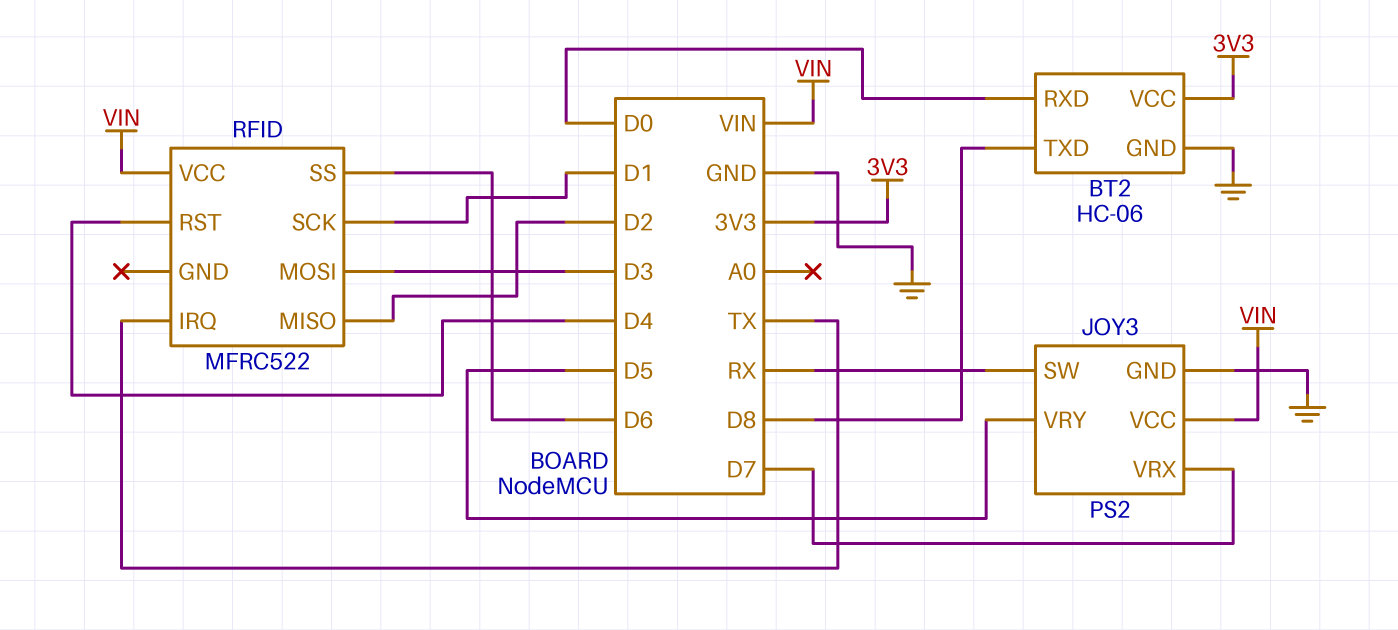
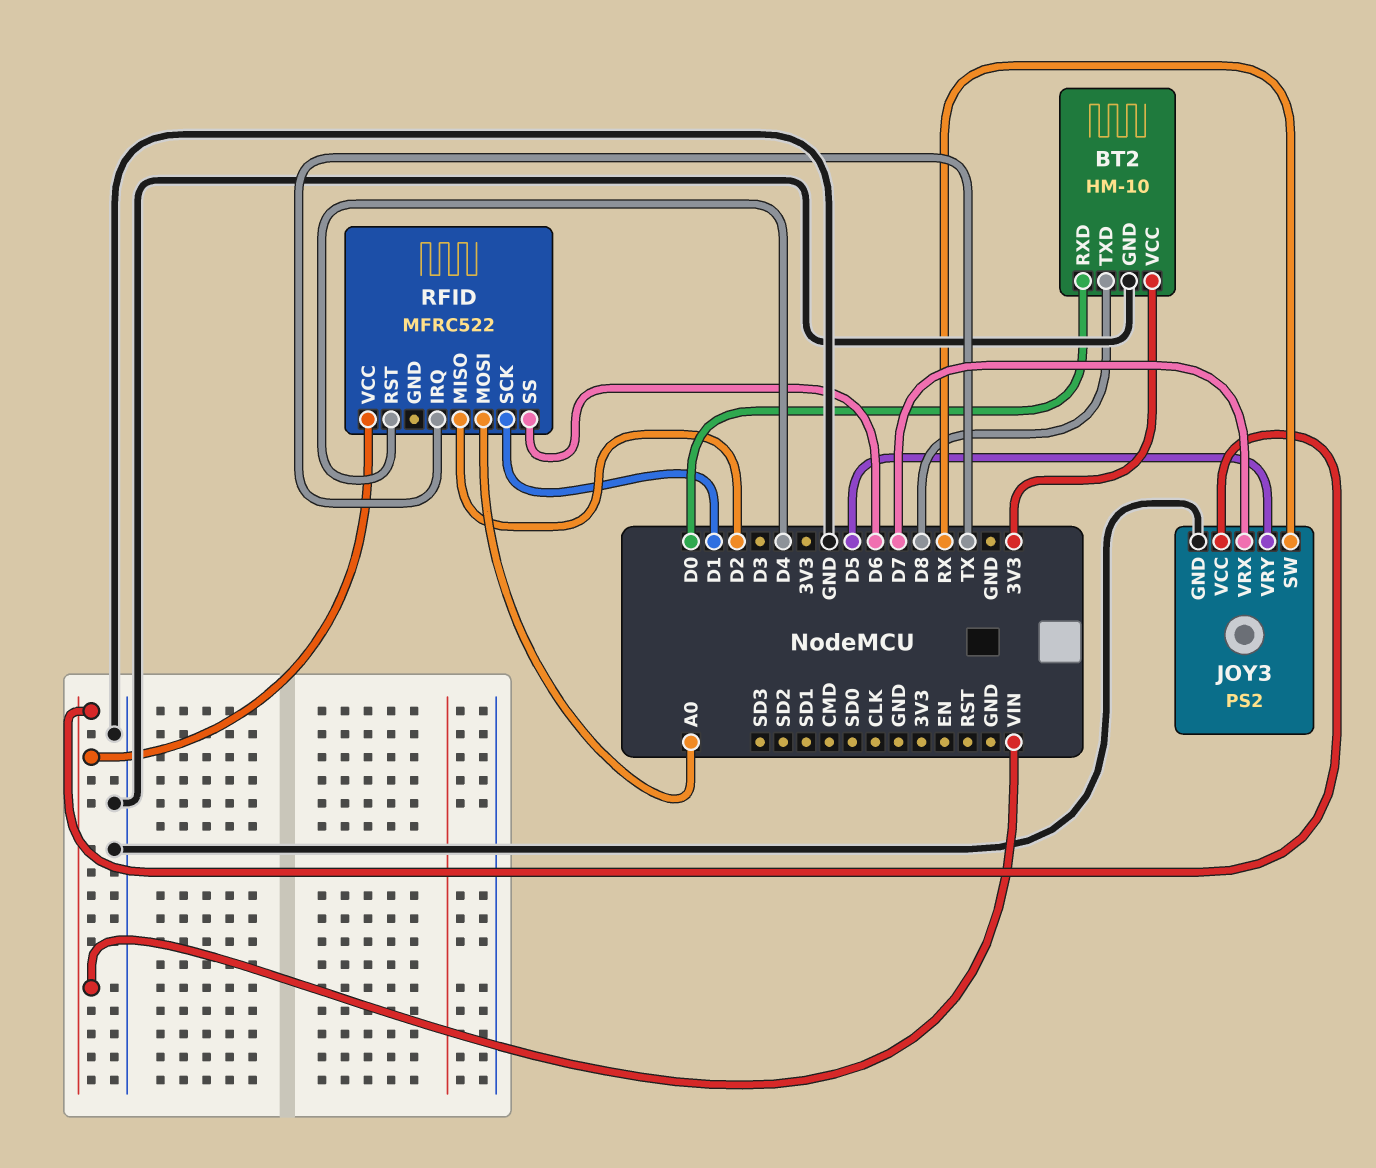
BT2: HC-06 -> HM-10
RFID pin MOSI: D3 -> A0

